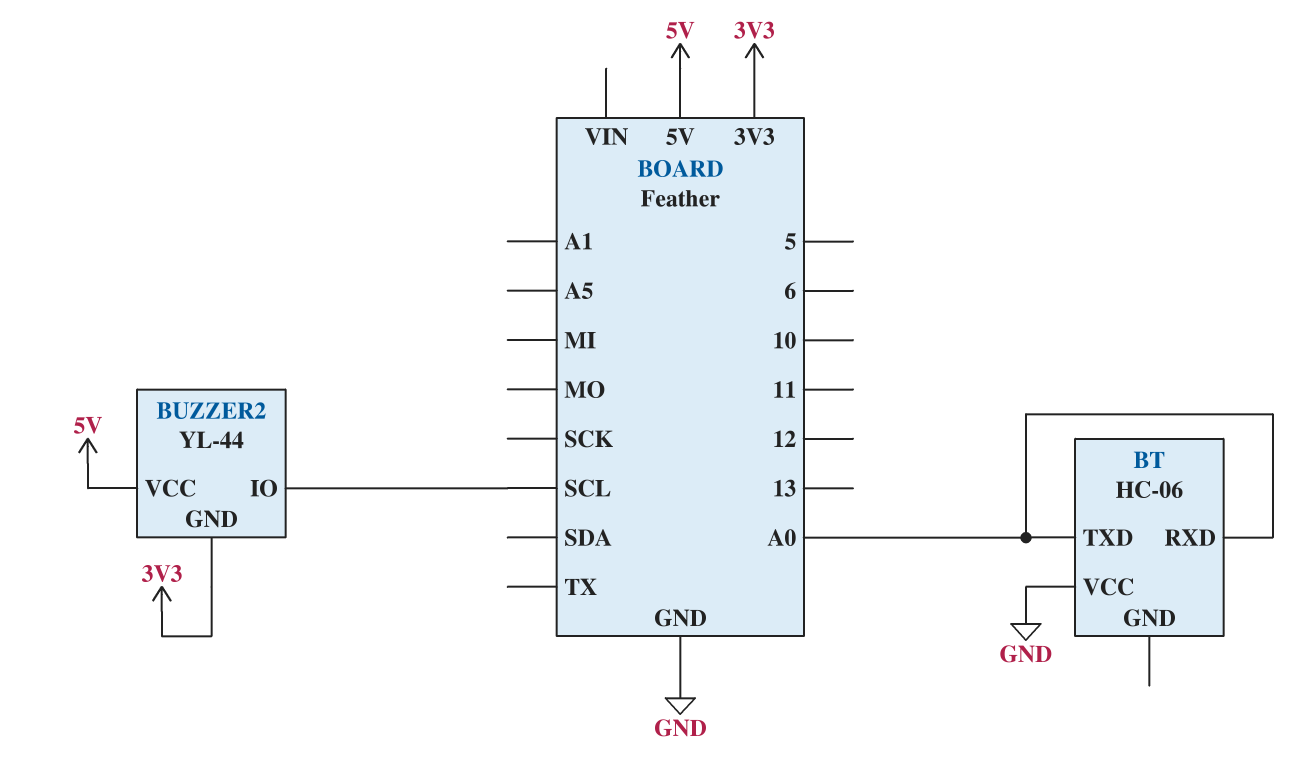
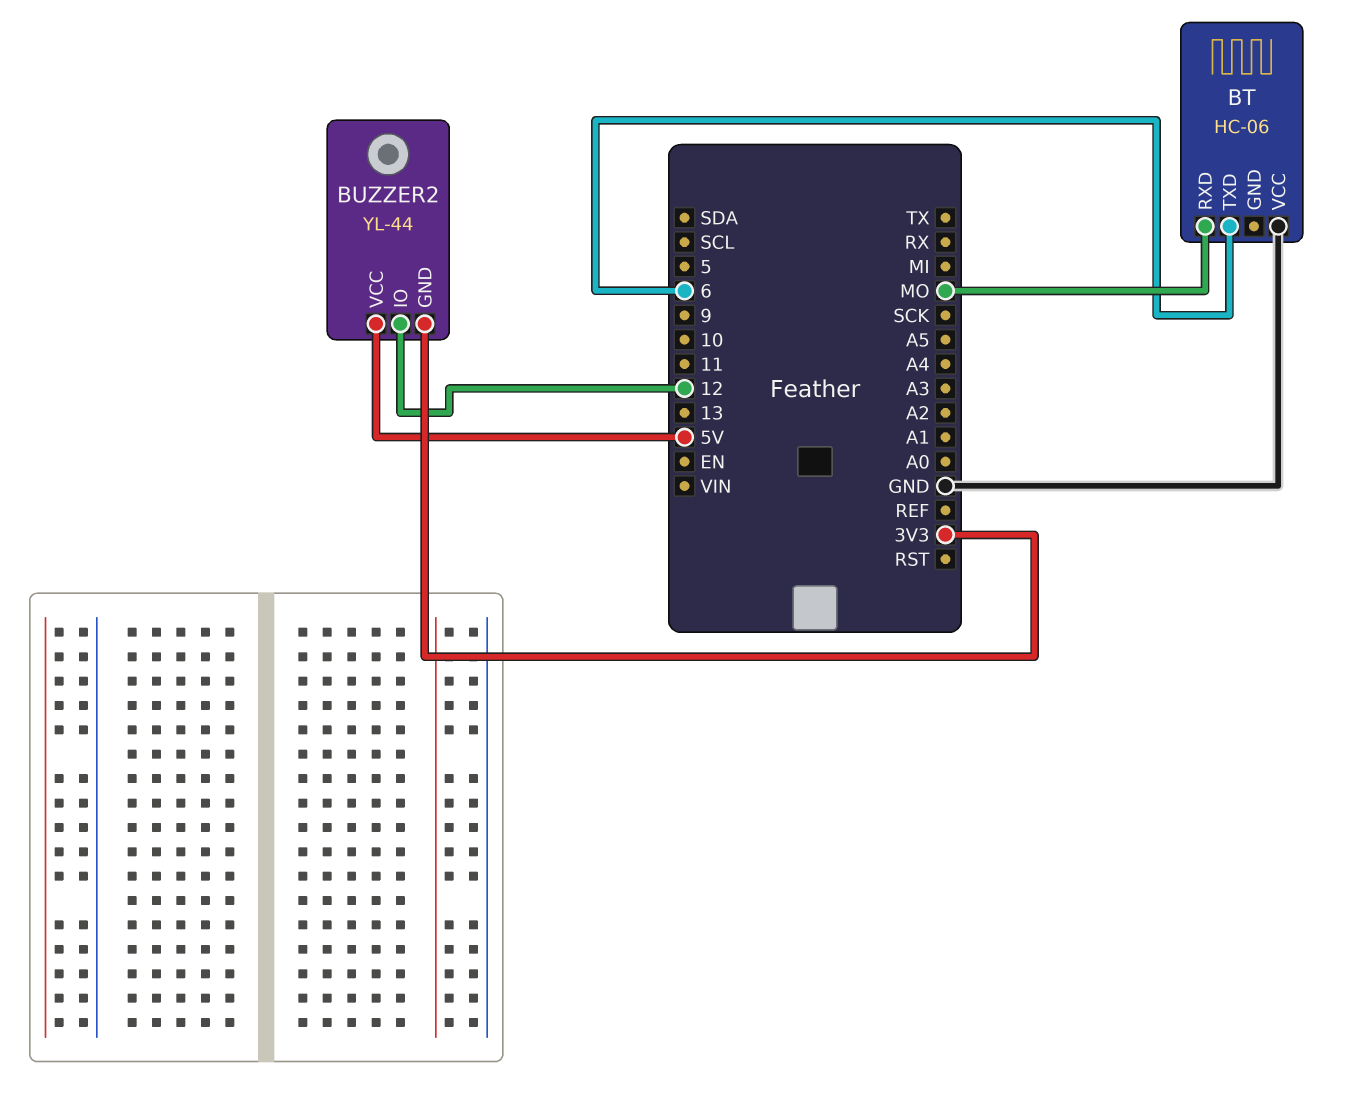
BT pin RXD: A0 -> MO
BT pin TXD: A0 -> 6
BUZZER2 pin IO: SCL -> 12

